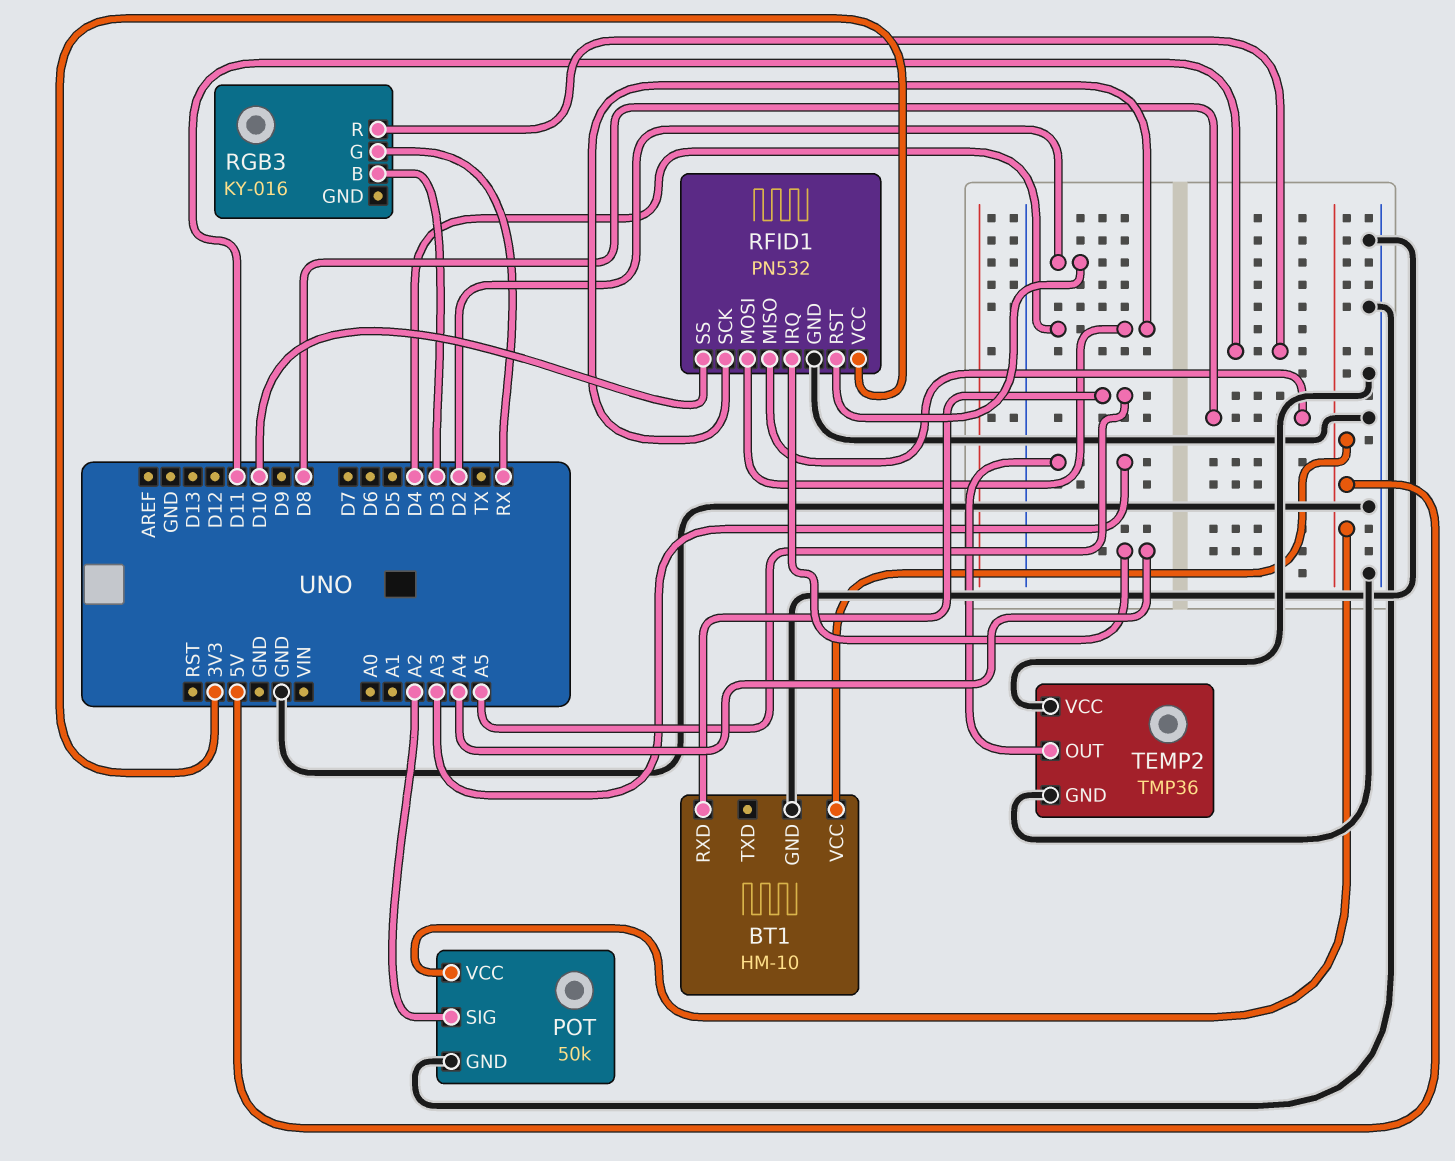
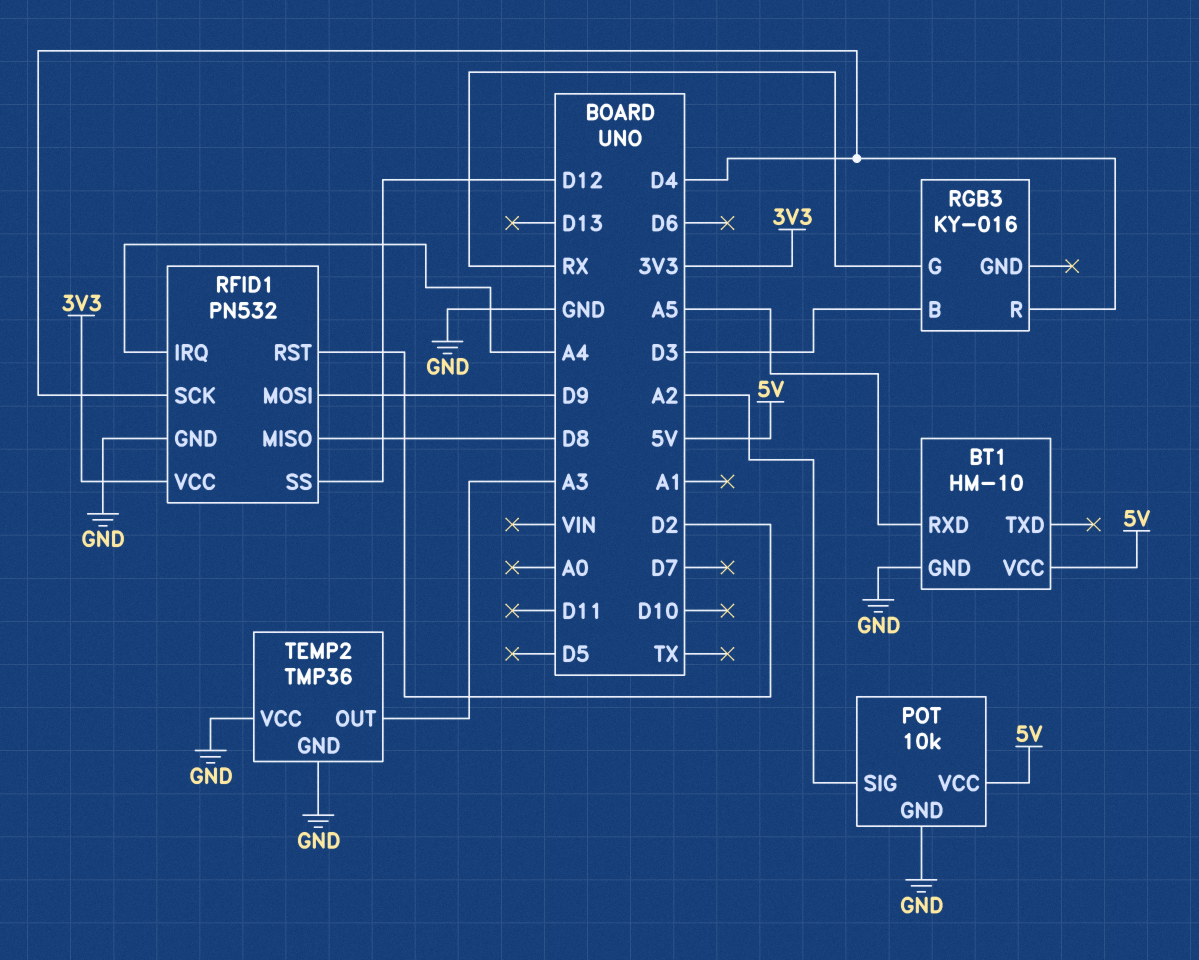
POT: 50k -> 10k
RFID1 pin MOSI: D4 -> D9
RFID1 pin SS: D10 -> D12
RGB3 pin R: D11 -> D4

